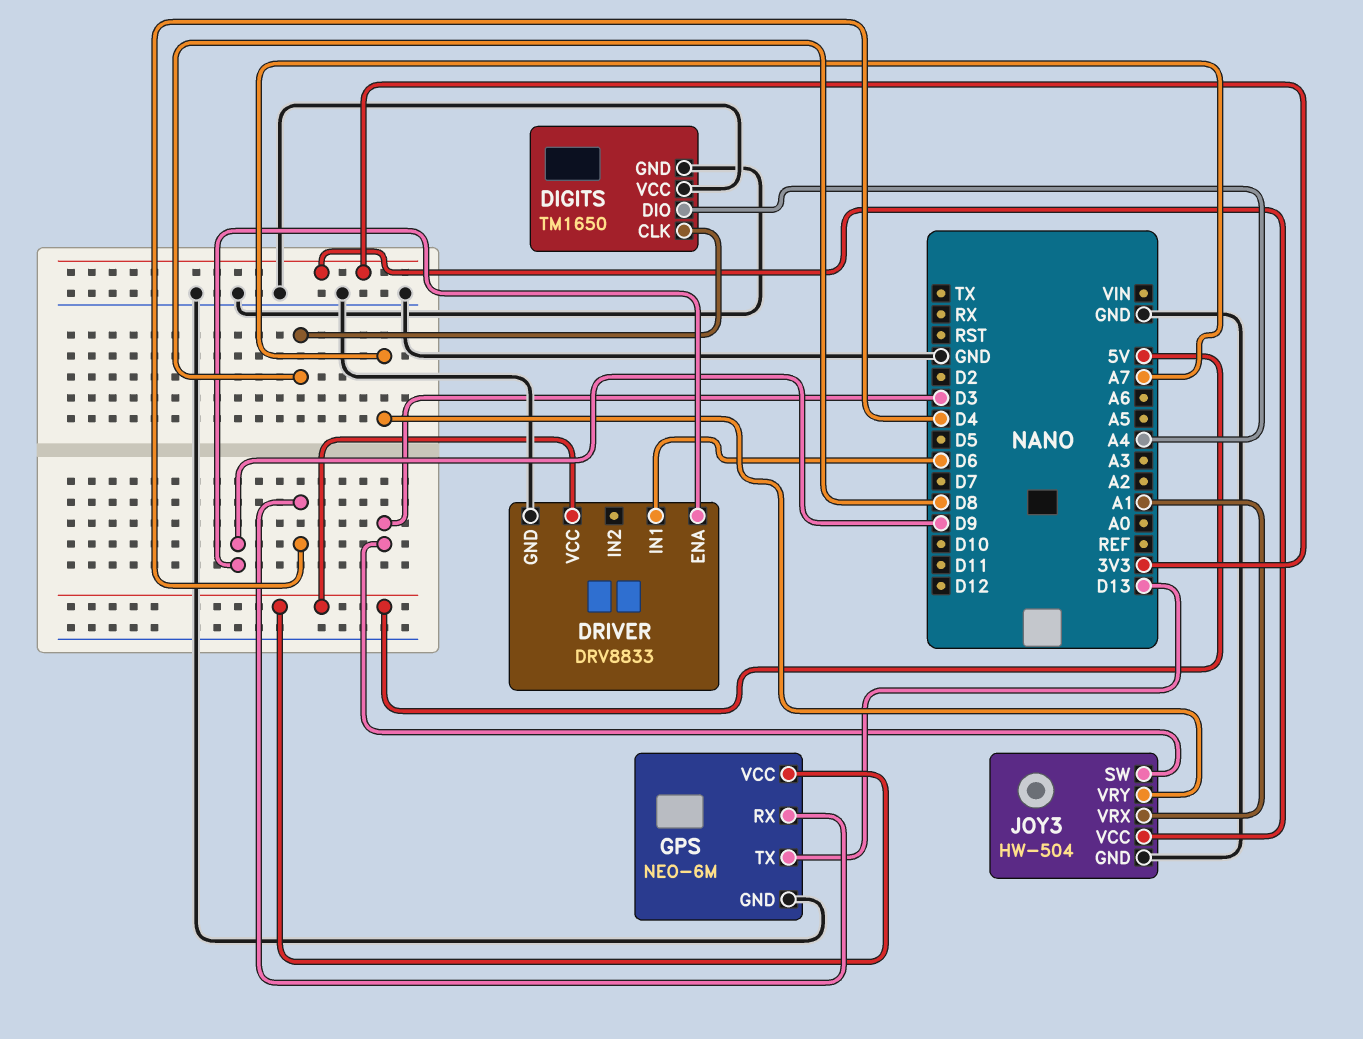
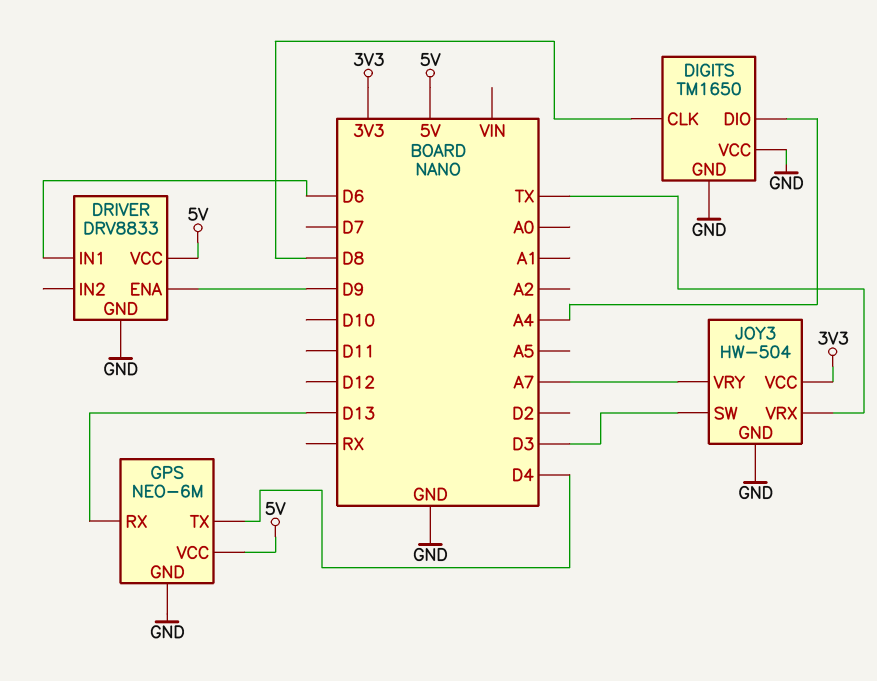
GPS pin RX: D4 -> D13
GPS pin TX: D13 -> D4
JOY3 pin VRX: A1 -> TX

